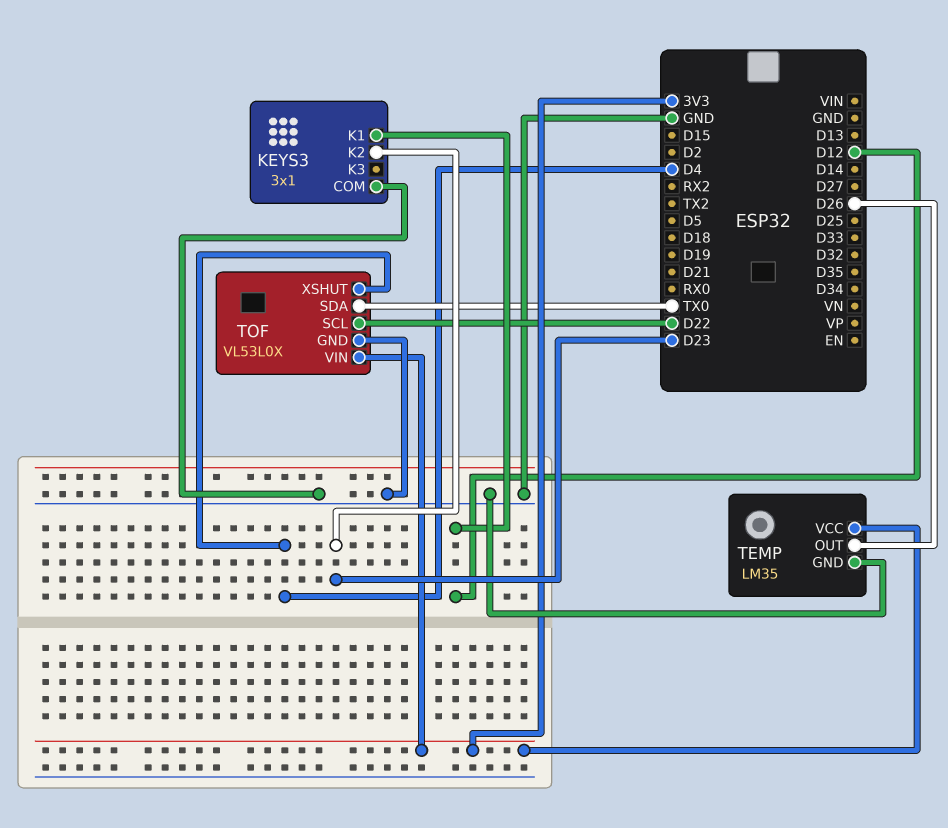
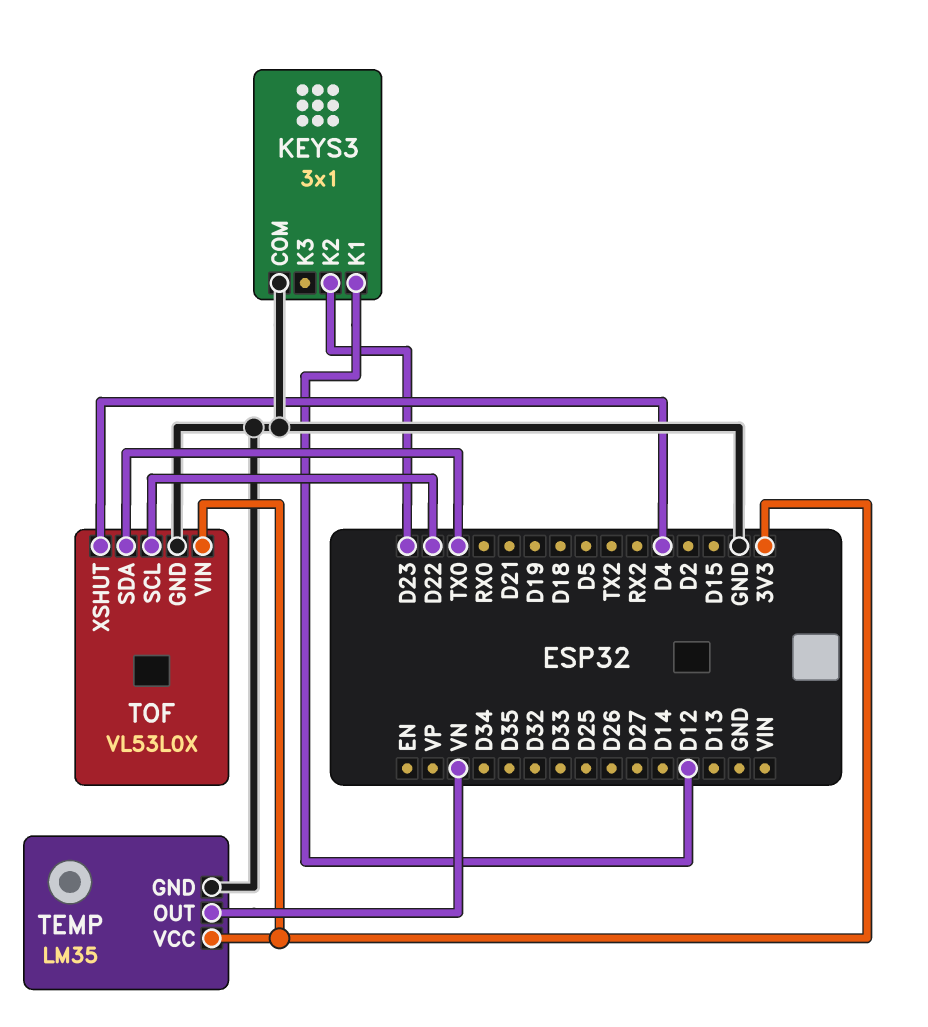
TEMP pin OUT: D26 -> VN

